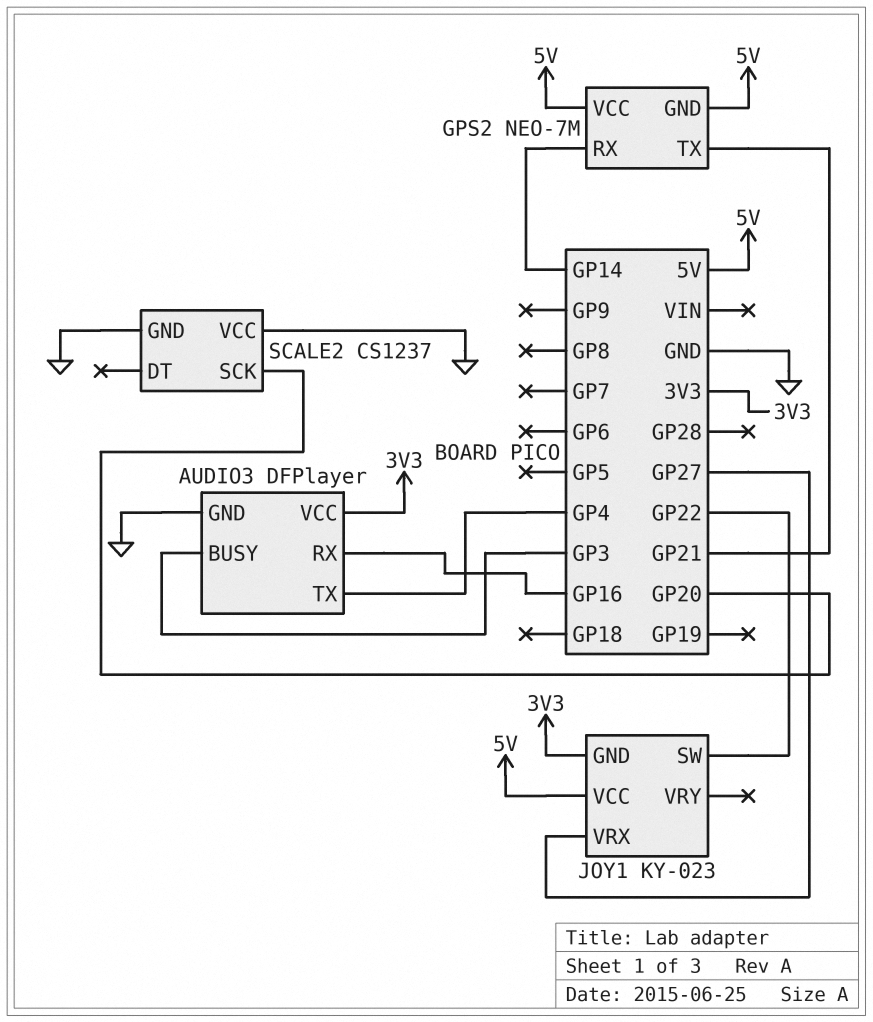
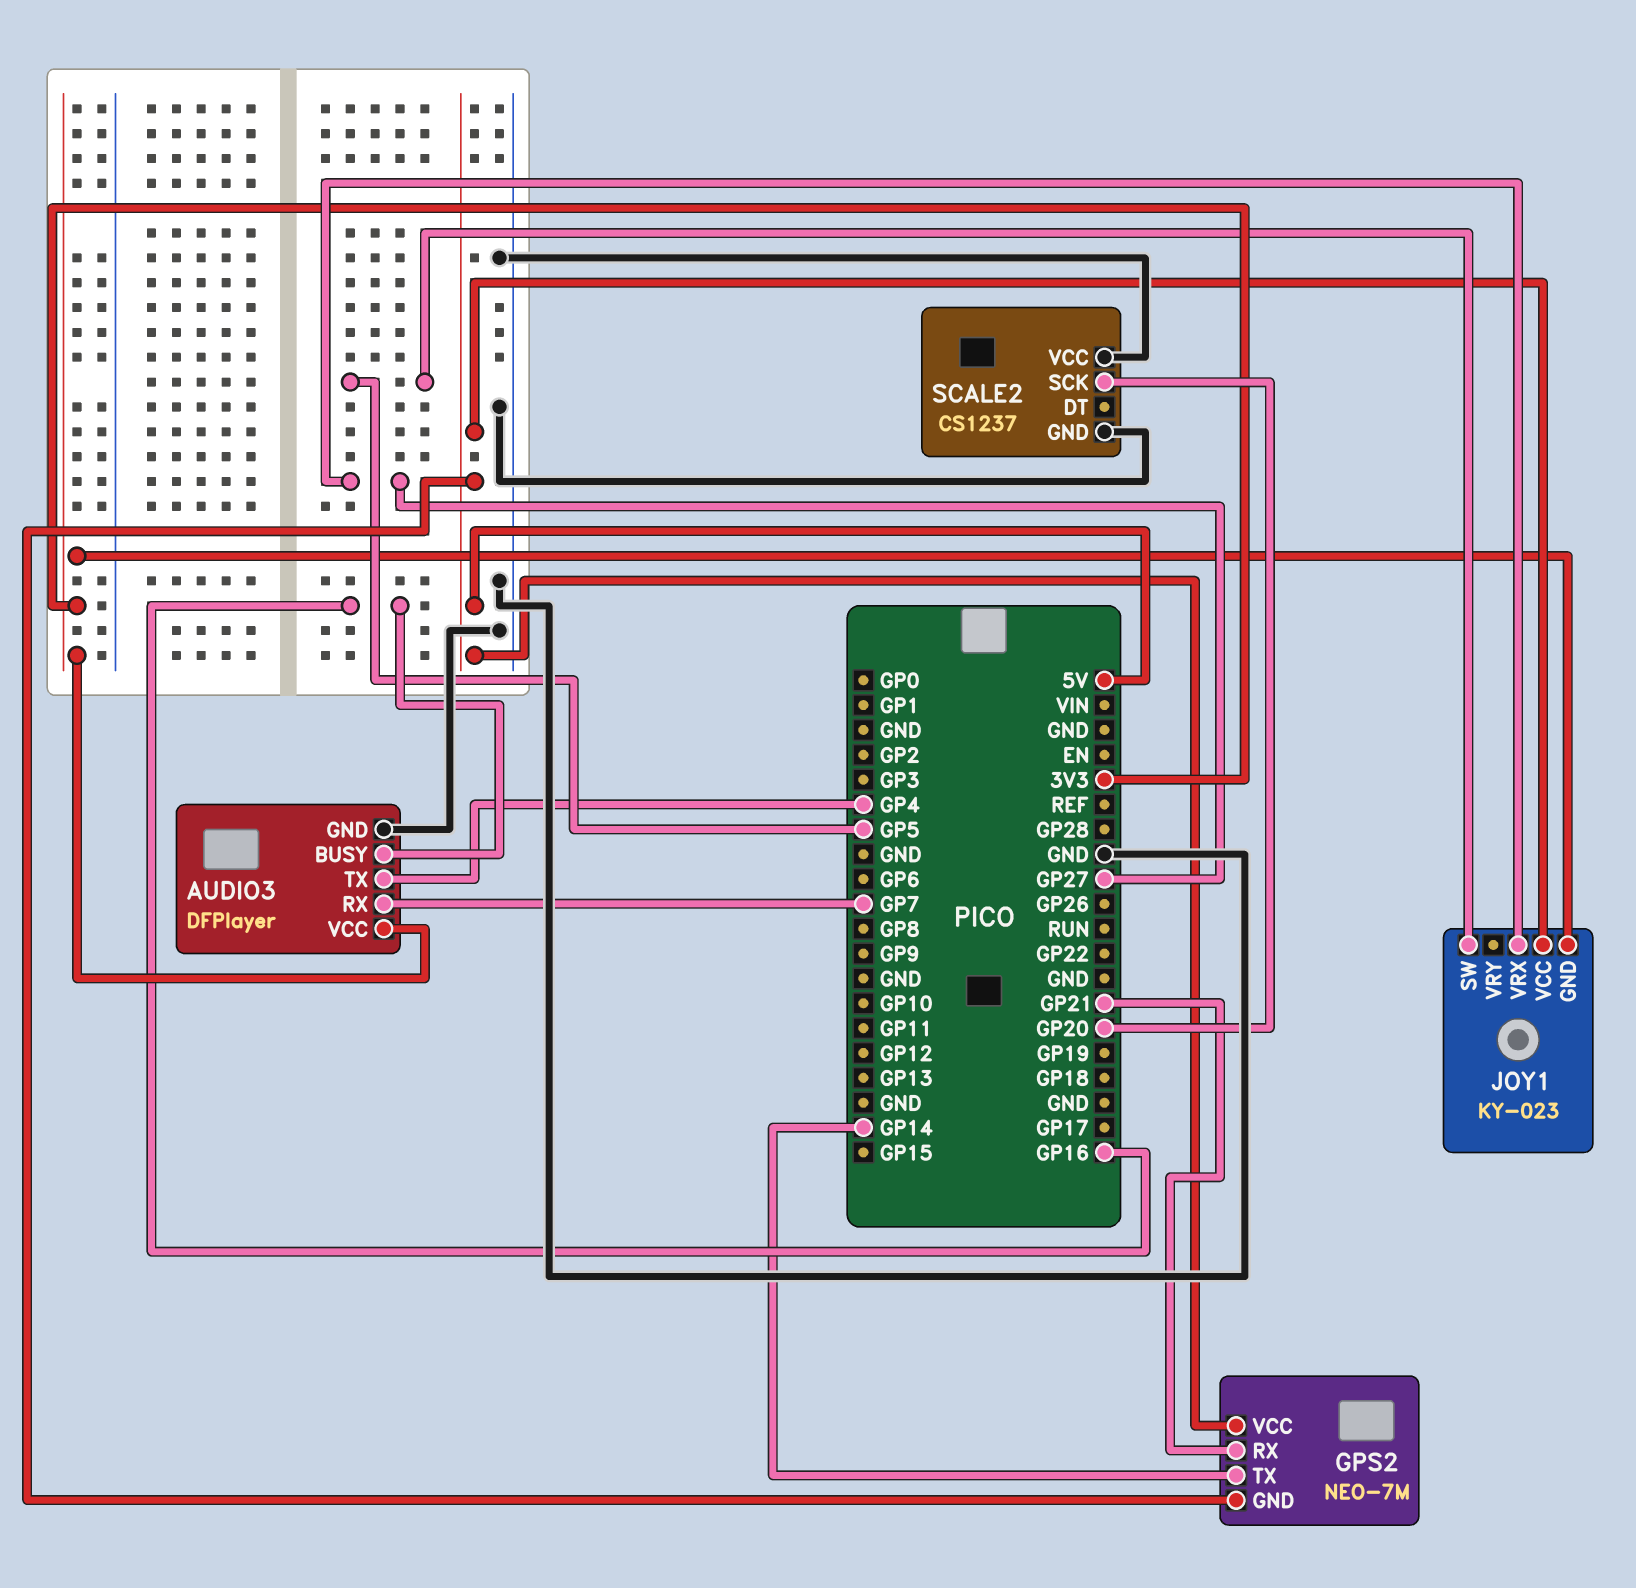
AUDIO3 pin BUSY: GP3 -> GP16
AUDIO3 pin RX: GP16 -> GP7
GPS2 pin RX: GP14 -> GP21
GPS2 pin TX: GP21 -> GP14
JOY1 pin SW: GP22 -> GP5

